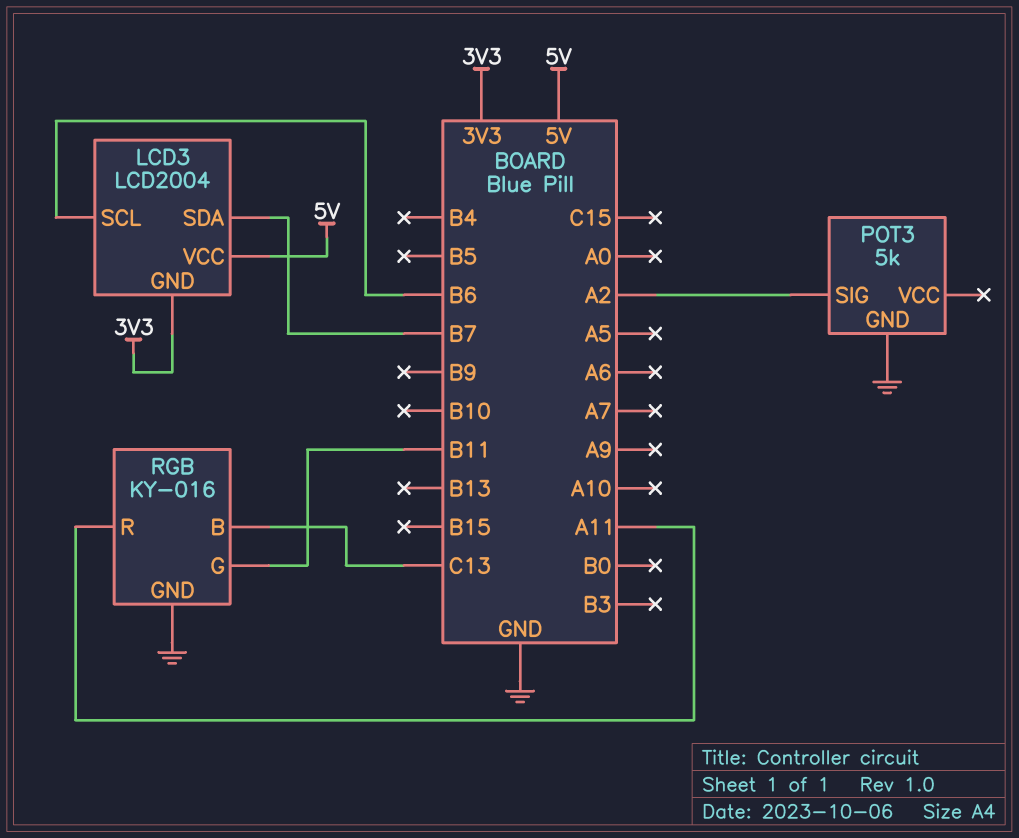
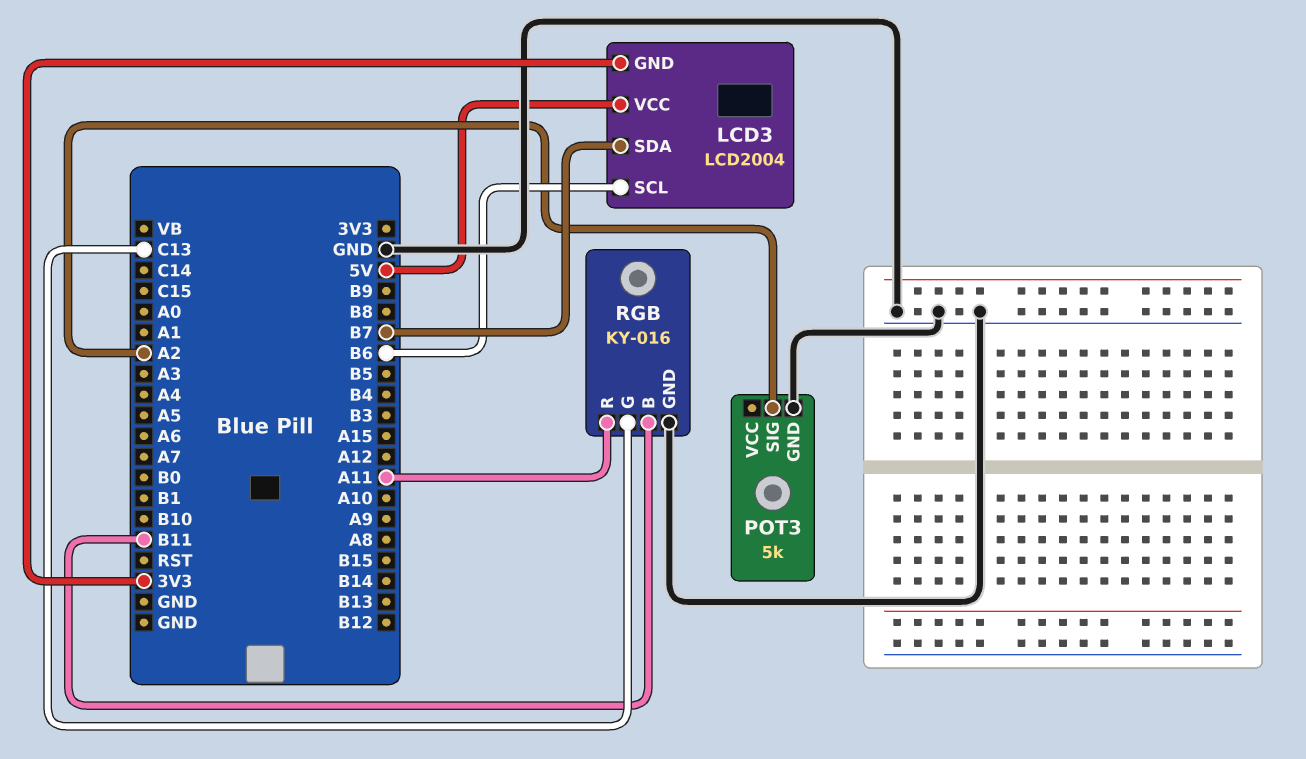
RGB pin B: C13 -> B11
RGB pin G: B11 -> C13

